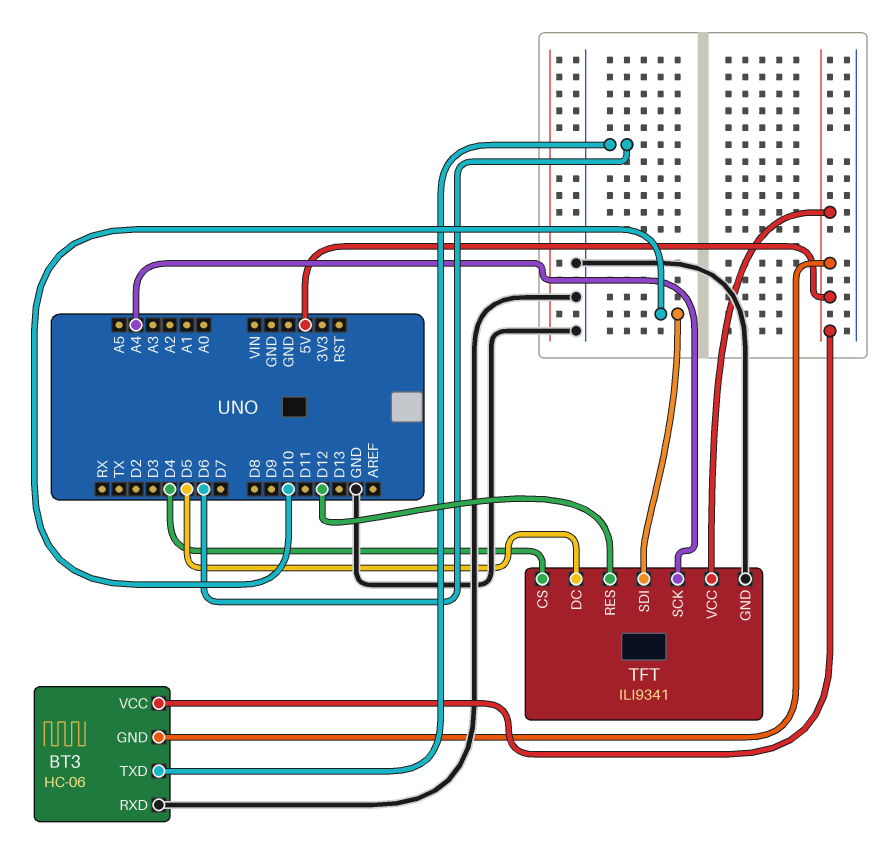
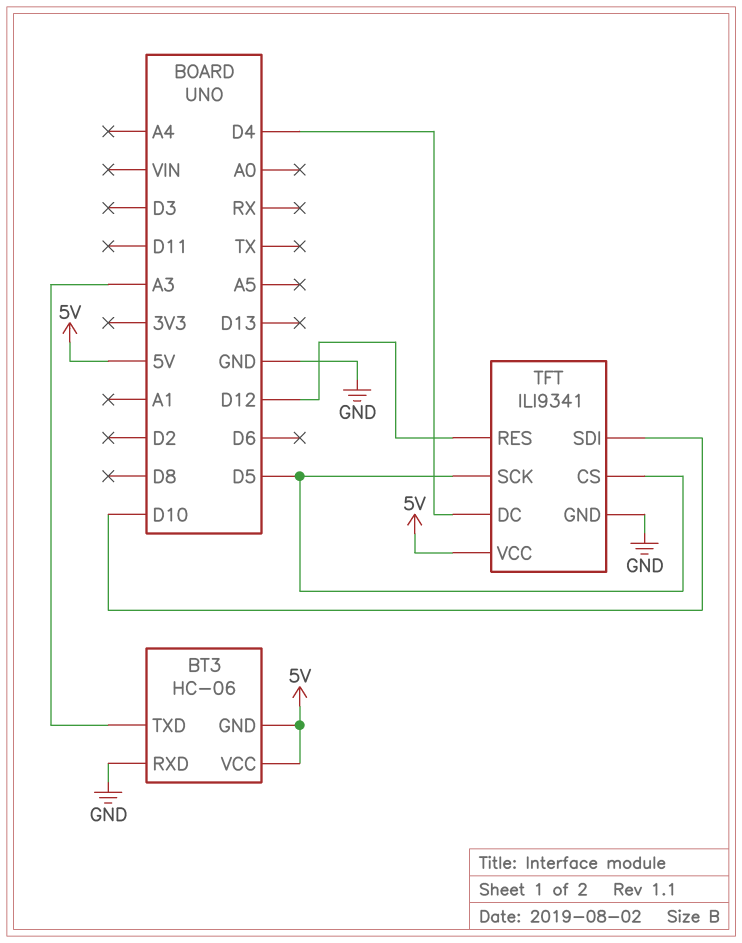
BT3 pin TXD: D6 -> A3
TFT pin CS: D4 -> D5
TFT pin DC: D5 -> D4
TFT pin SCK: A4 -> D5

